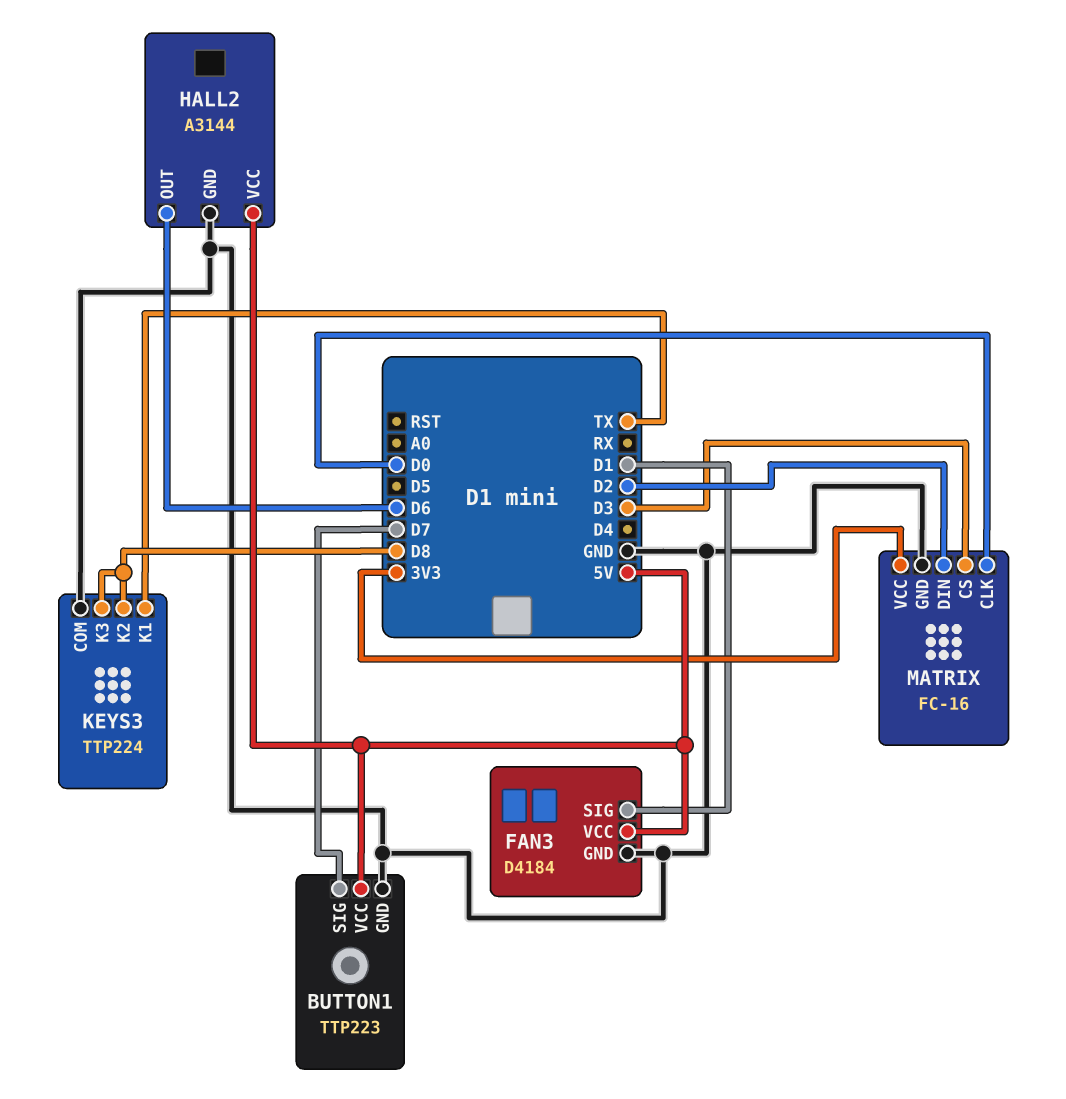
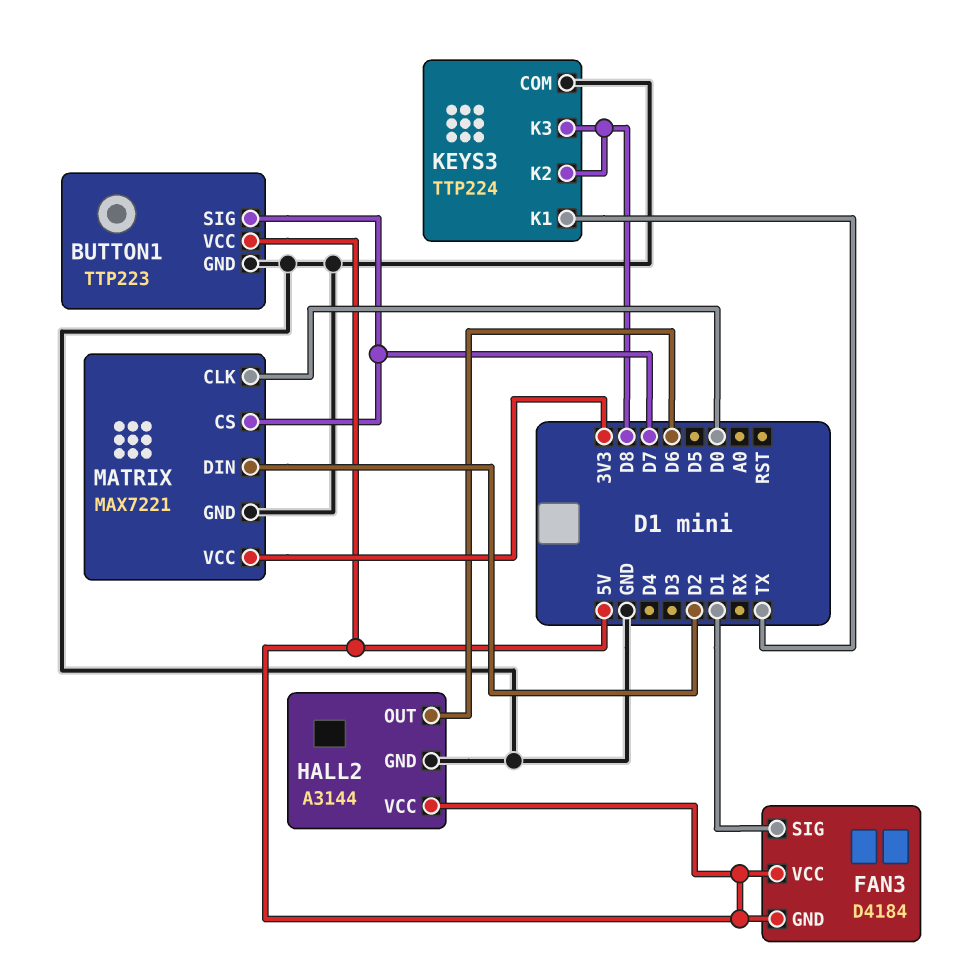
FAN3 pin GND: GND -> 5V
MATRIX: FC-16 -> MAX7221
MATRIX pin CS: D3 -> D7

